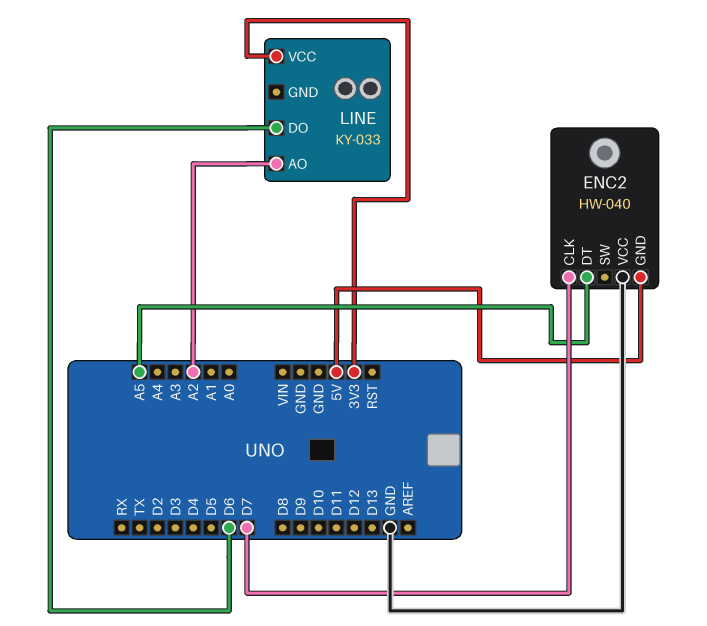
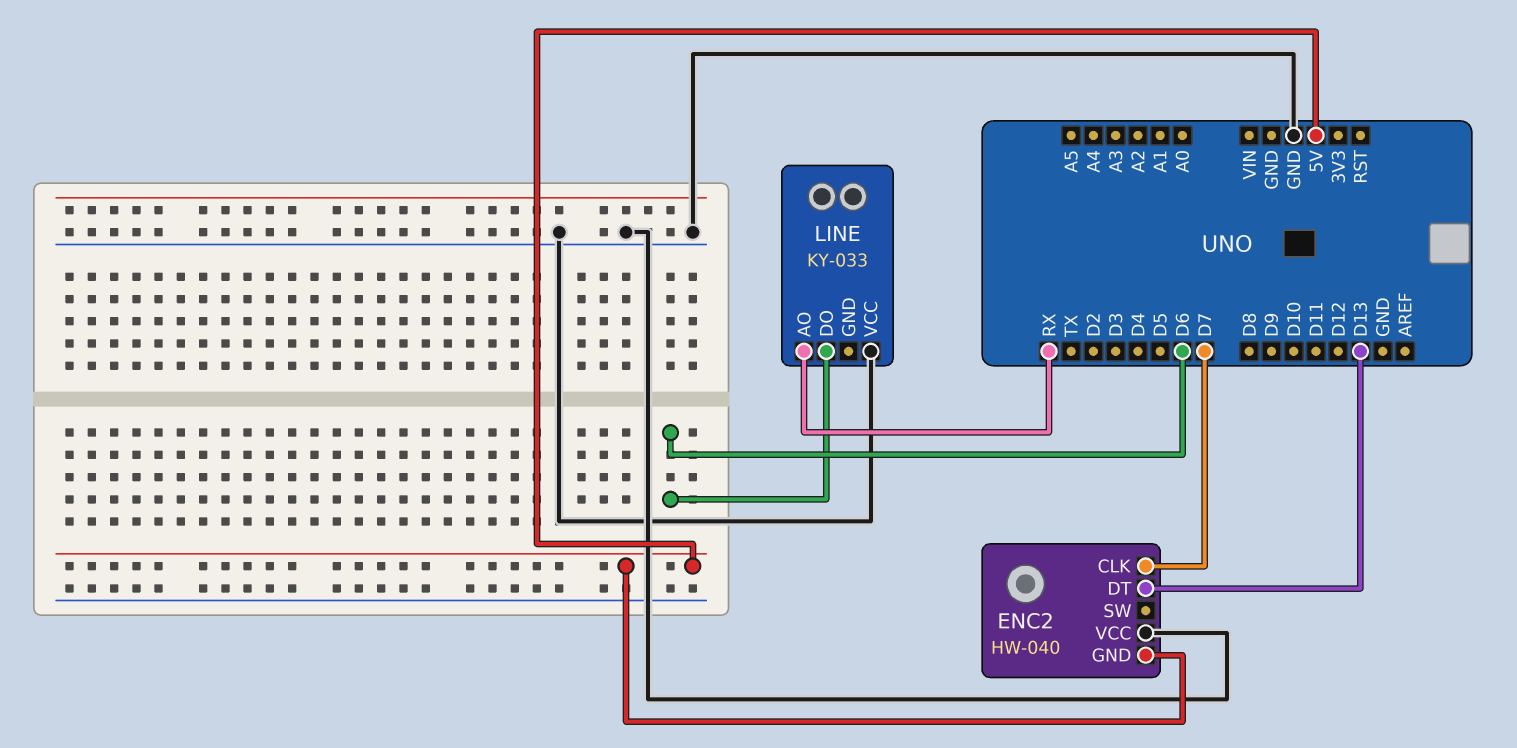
ENC2 pin DT: A5 -> D13
LINE pin AO: A2 -> RX
LINE pin VCC: 3V3 -> GND

